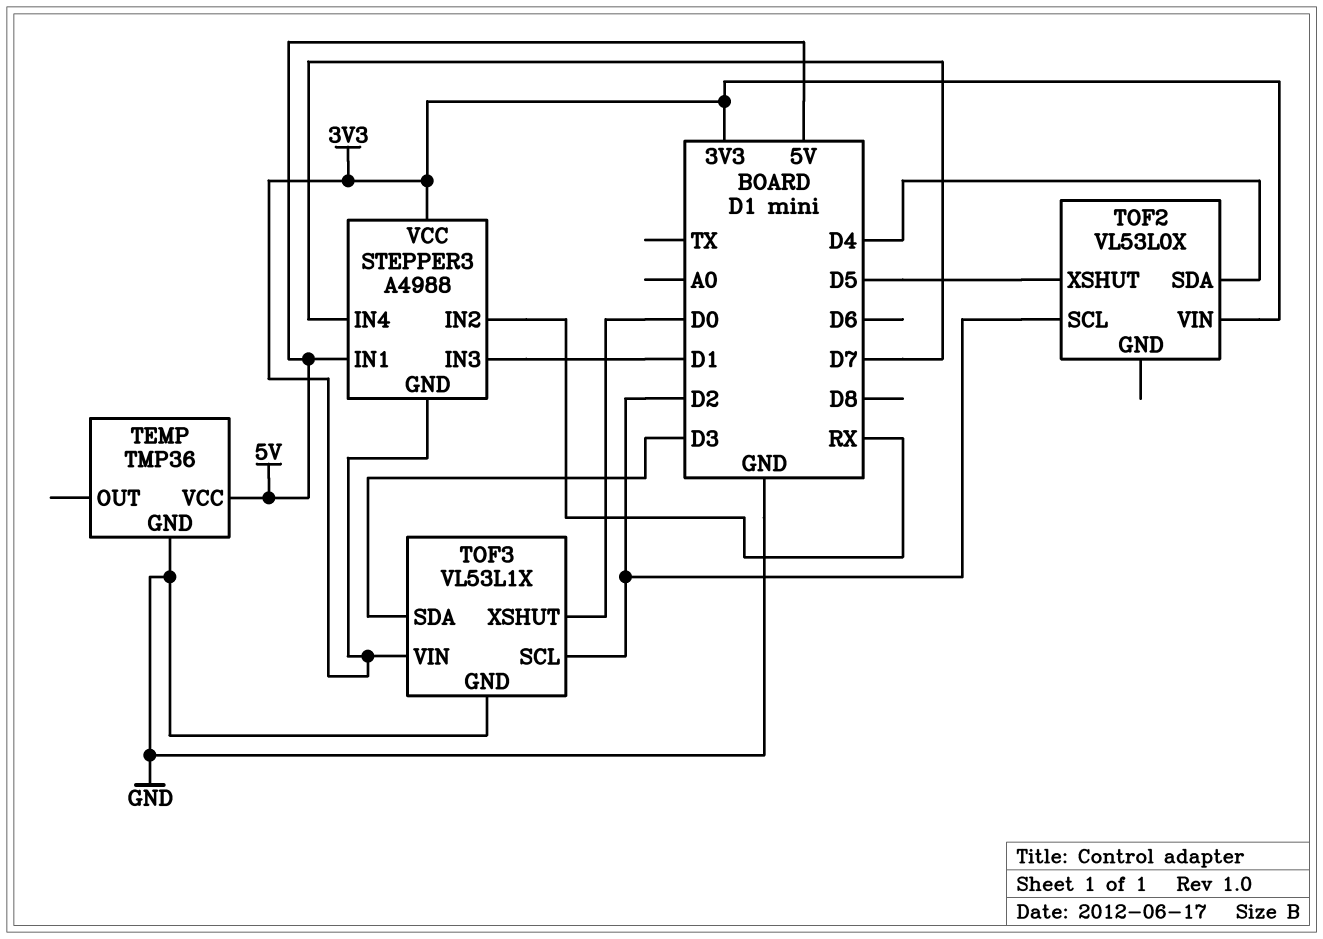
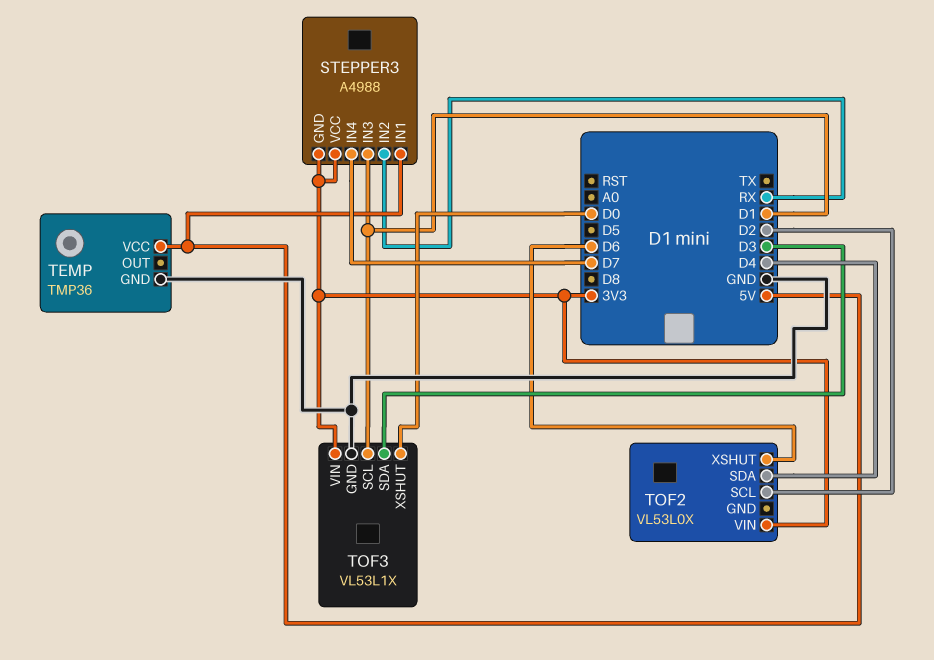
TOF2 pin XSHUT: D5 -> D6
TOF3 pin SCL: D2 -> D1

